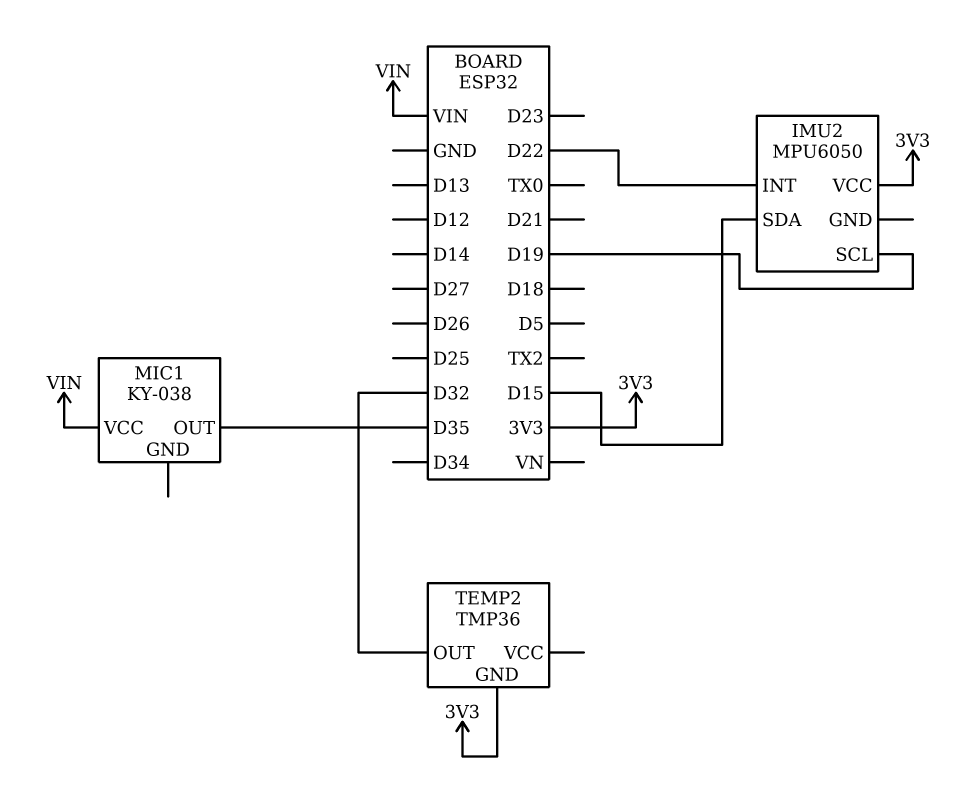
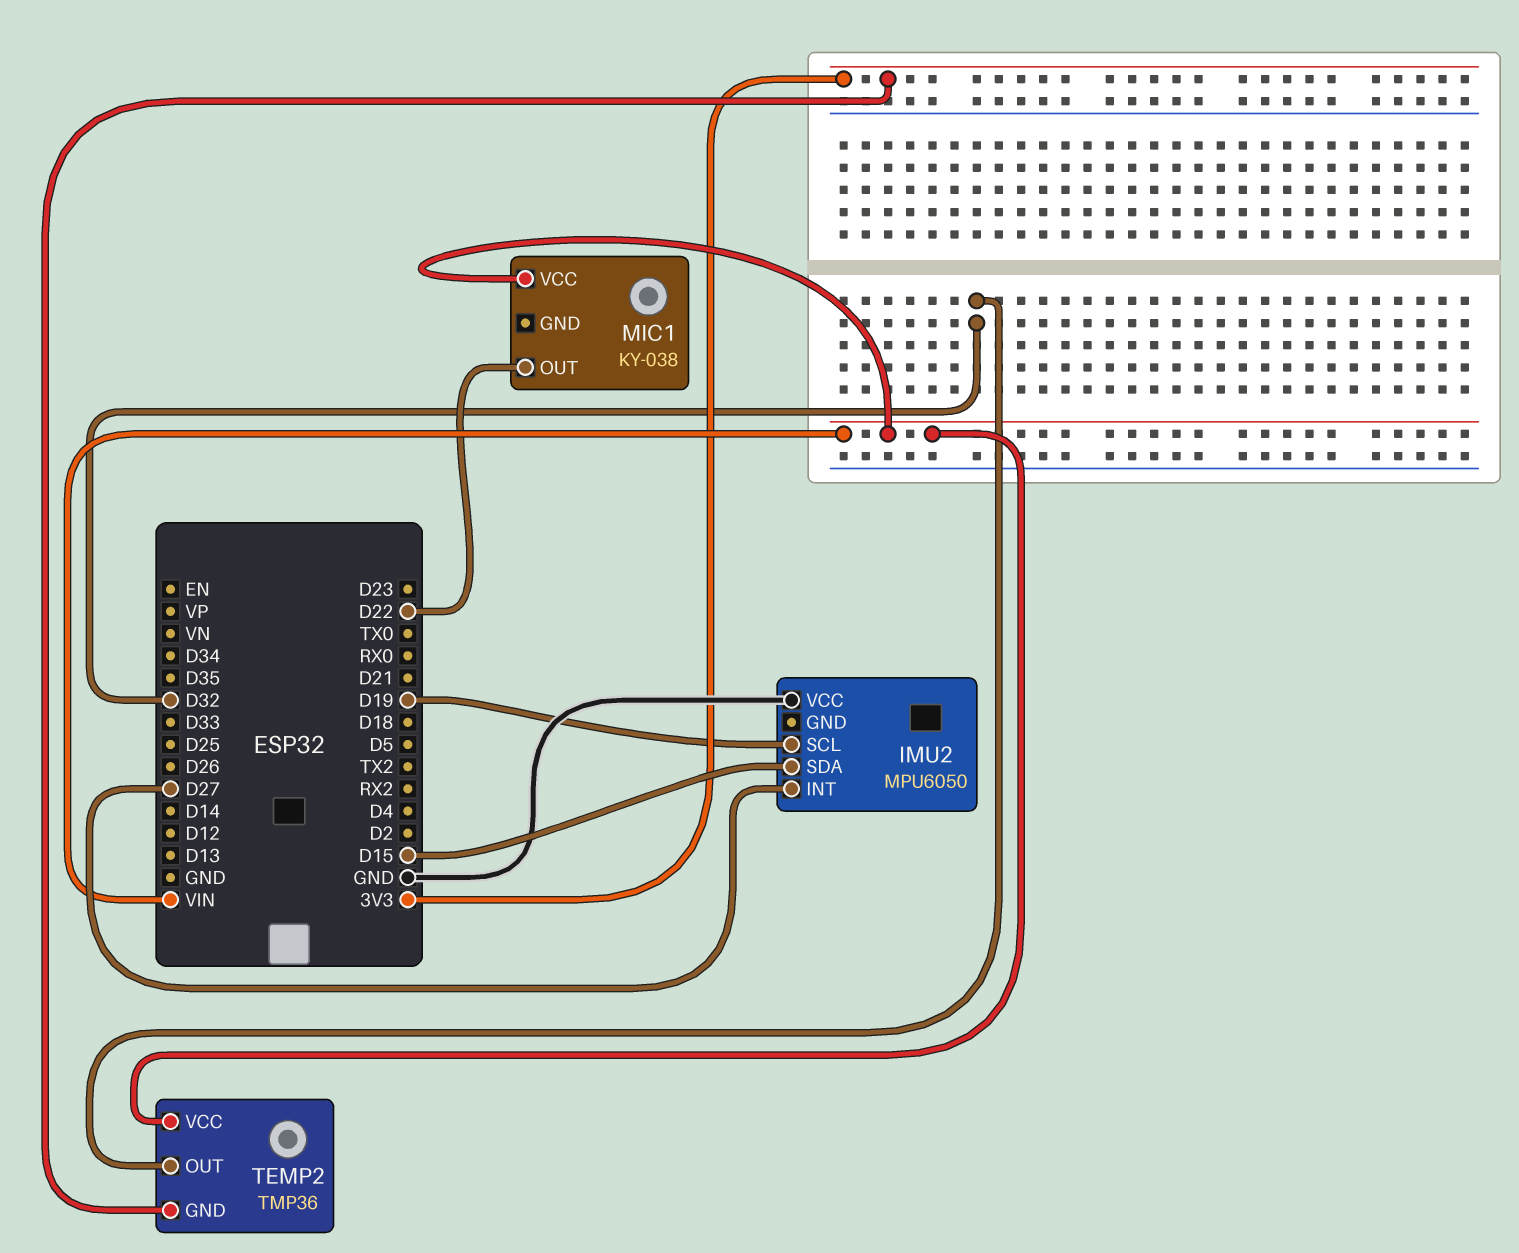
IMU2 pin INT: D22 -> D27
IMU2 pin VCC: 3V3 -> GND
MIC1 pin OUT: D35 -> D22
TEMP2 pin VCC: none -> VIN

